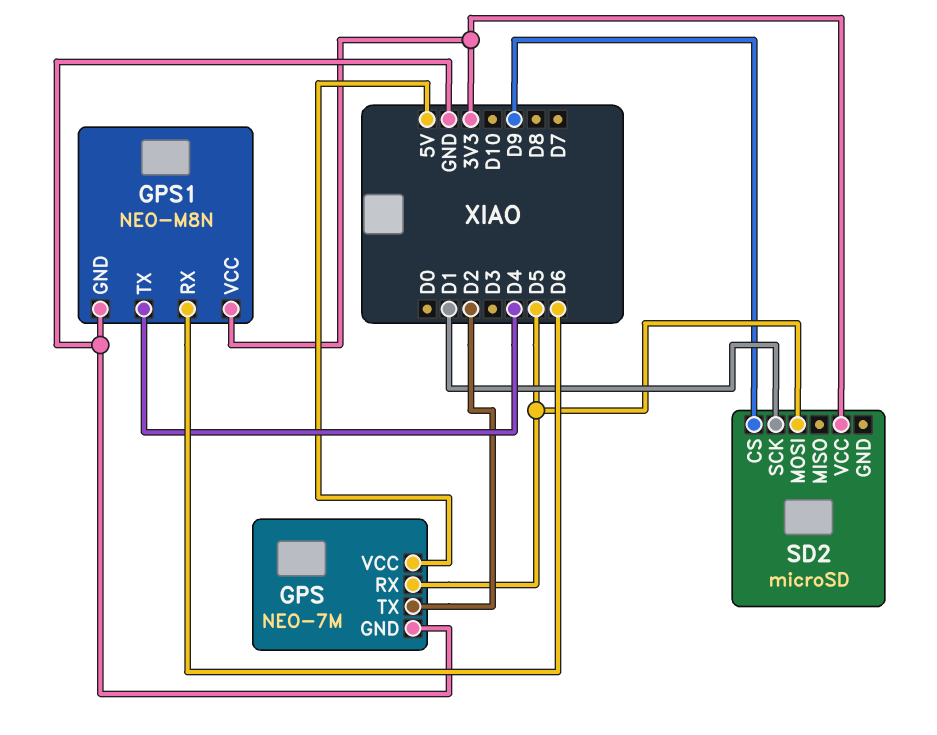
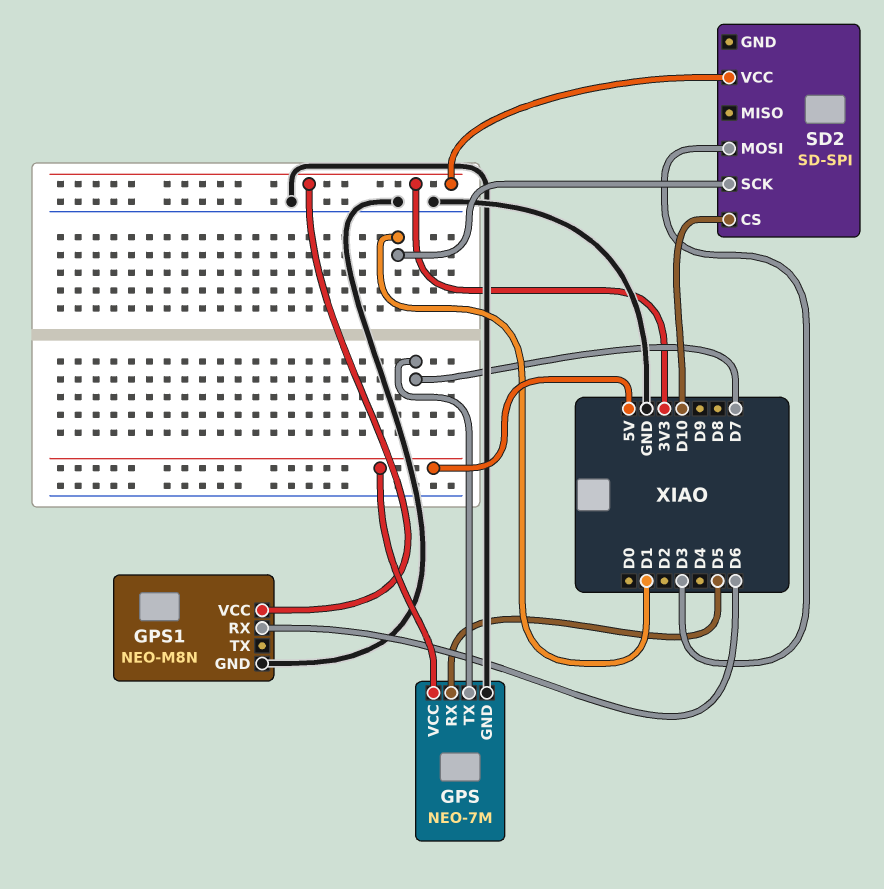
GPS pin TX: D2 -> D7
GPS1 pin TX: D4 -> none
SD2: microSD -> SD-SPI
SD2 pin CS: D9 -> D10
SD2 pin MOSI: D5 -> D3

